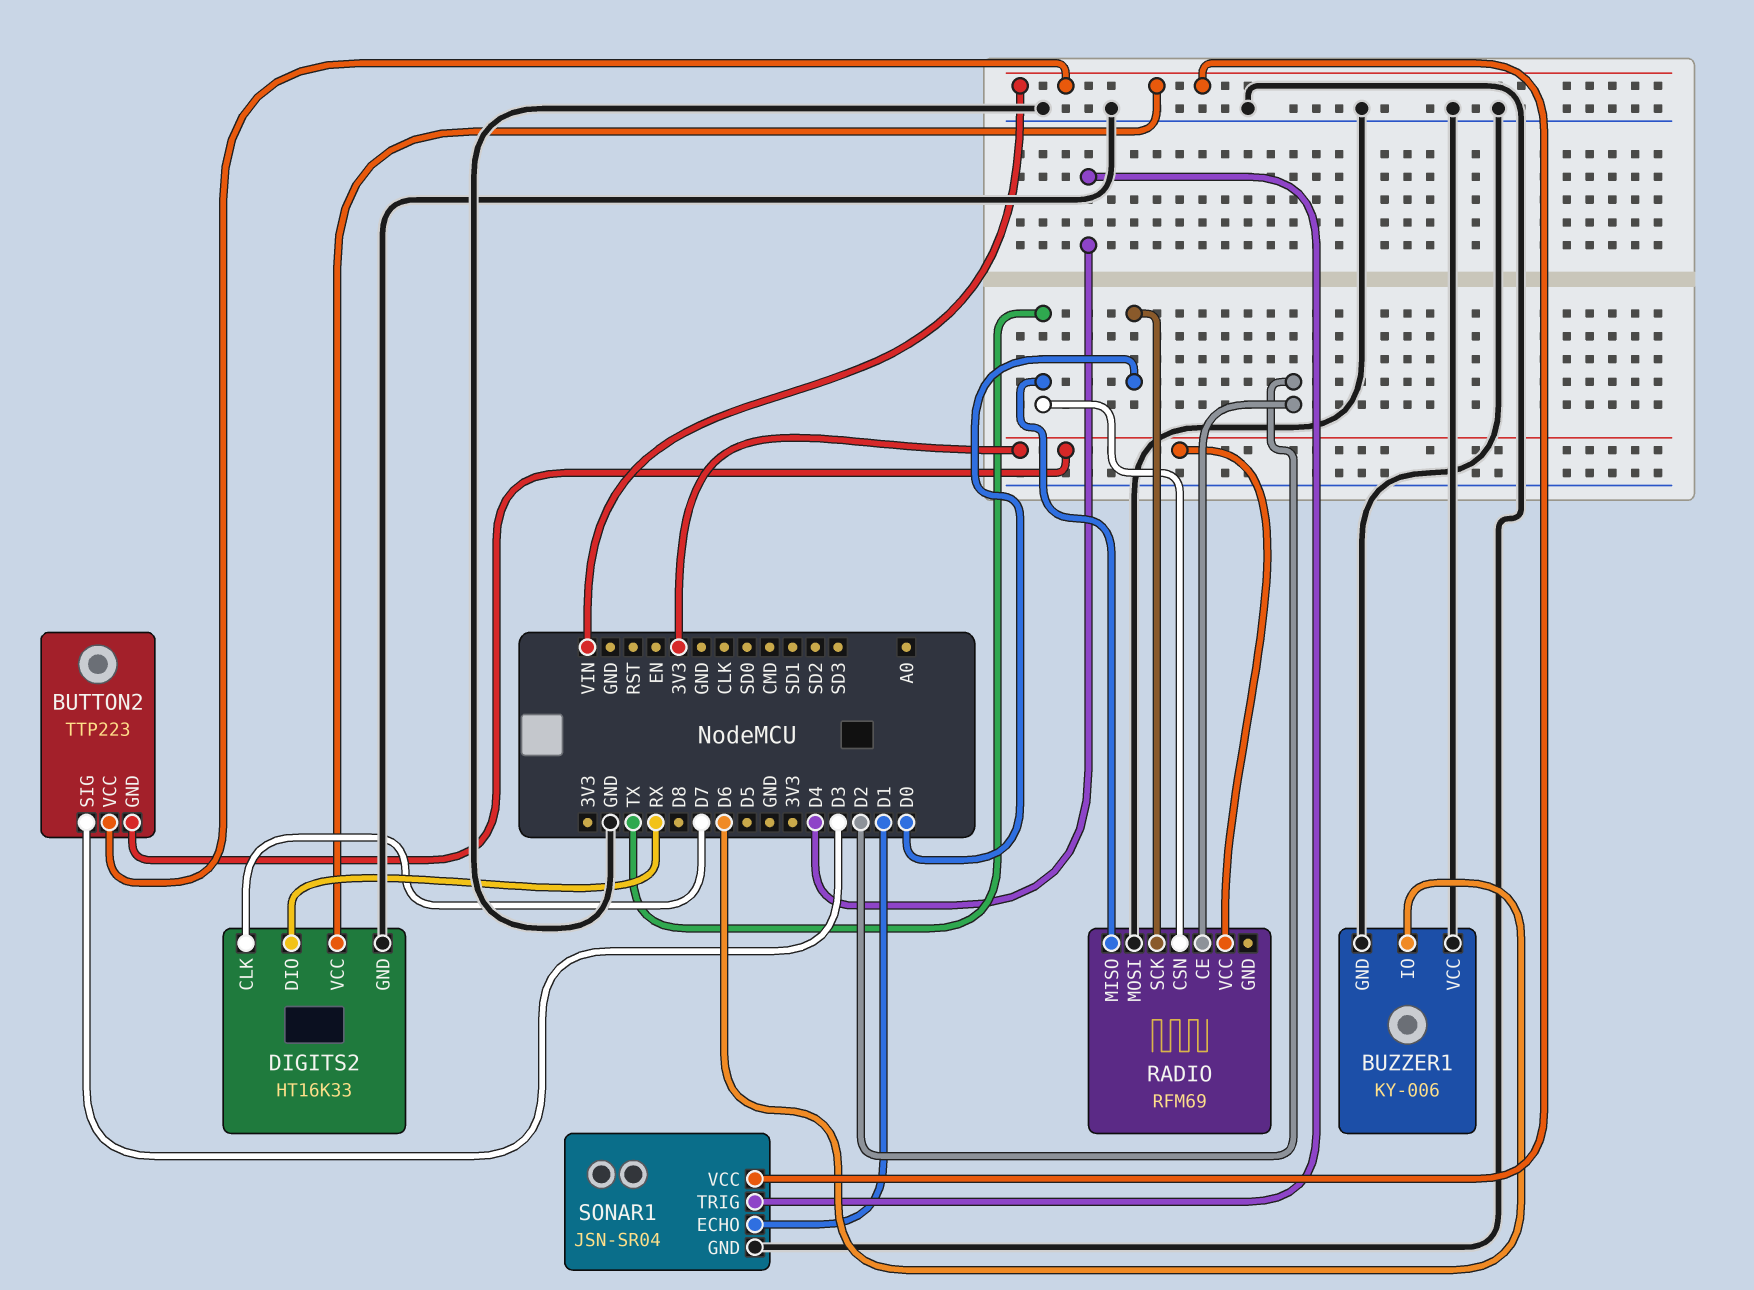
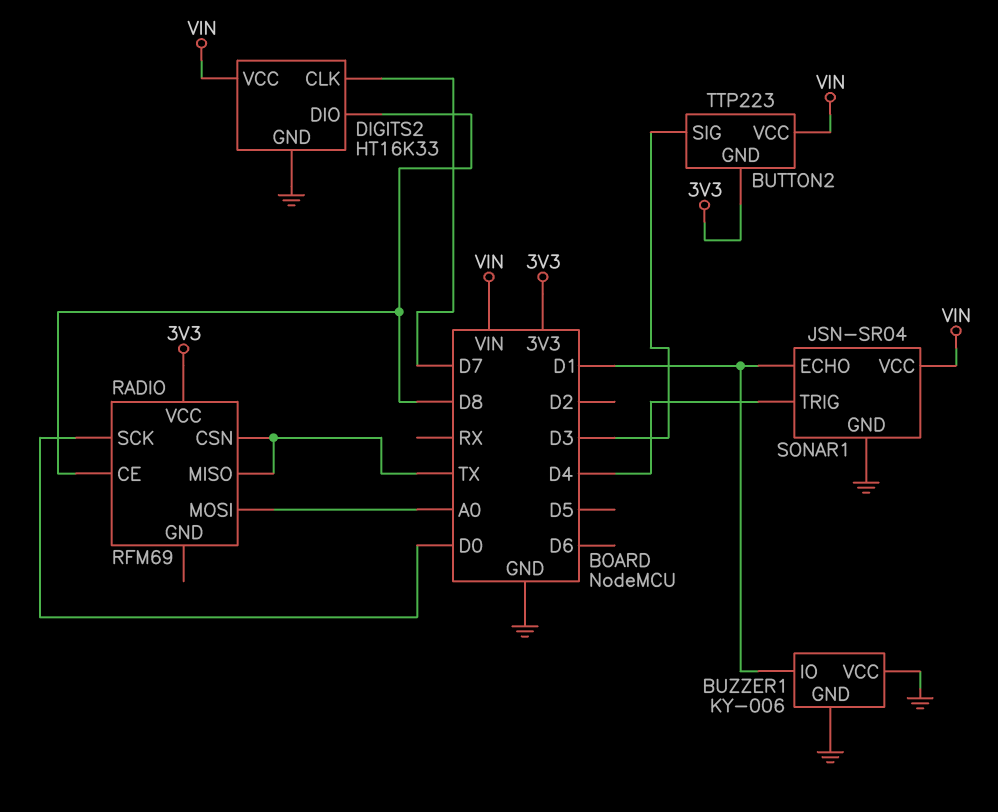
BUZZER1 pin IO: D6 -> D1
DIGITS2 pin DIO: RX -> D8
RADIO pin CE: D2 -> D8
RADIO pin MOSI: GND -> A0

